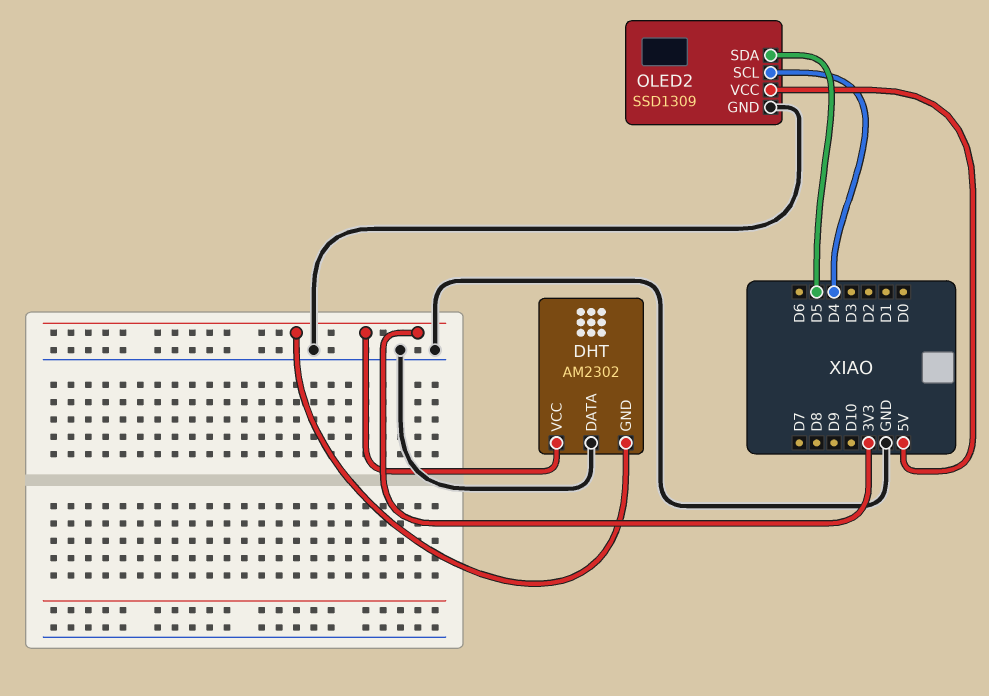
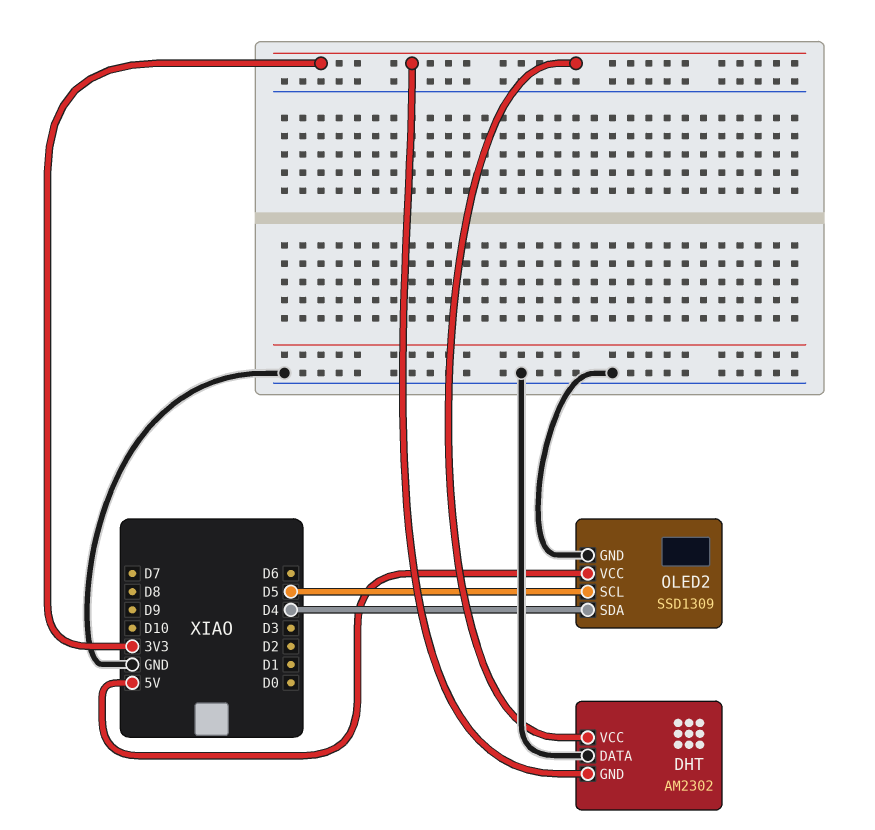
OLED2 pin SCL: D4 -> D5
OLED2 pin SDA: D5 -> D4

